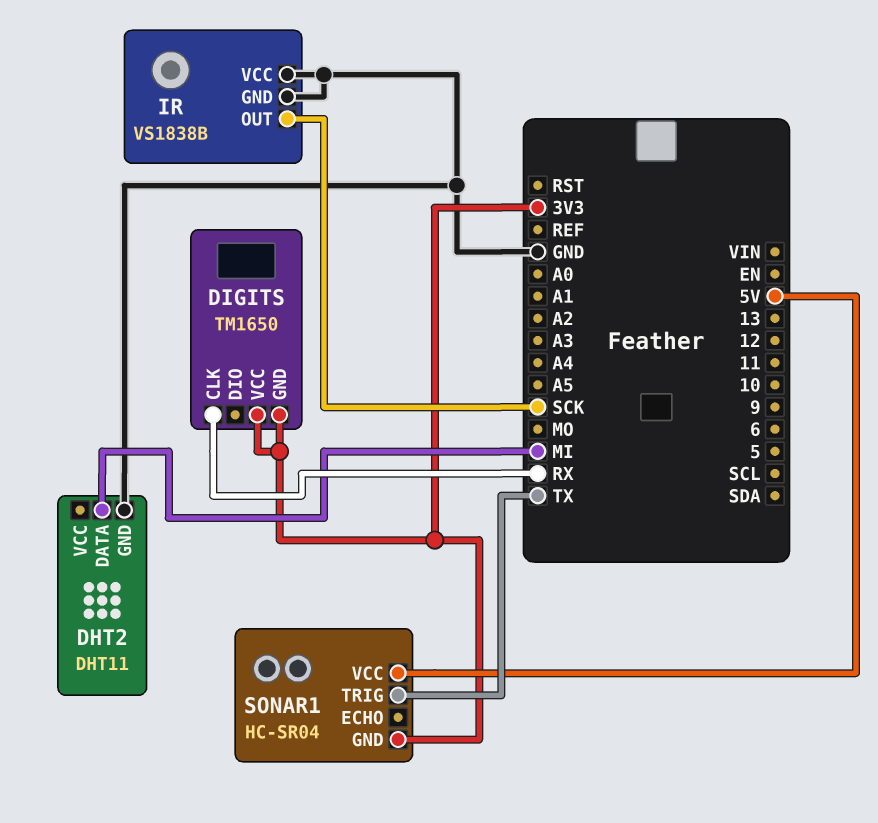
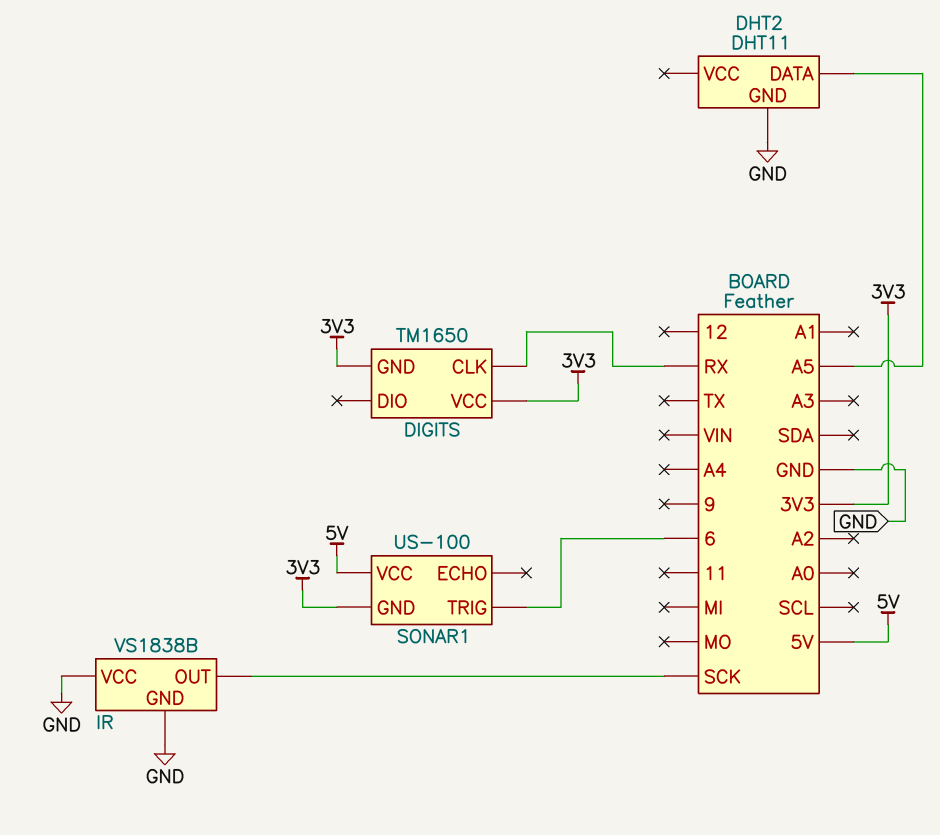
DHT2 pin DATA: MI -> A5
SONAR1: HC-SR04 -> US-100
SONAR1 pin TRIG: TX -> 6

